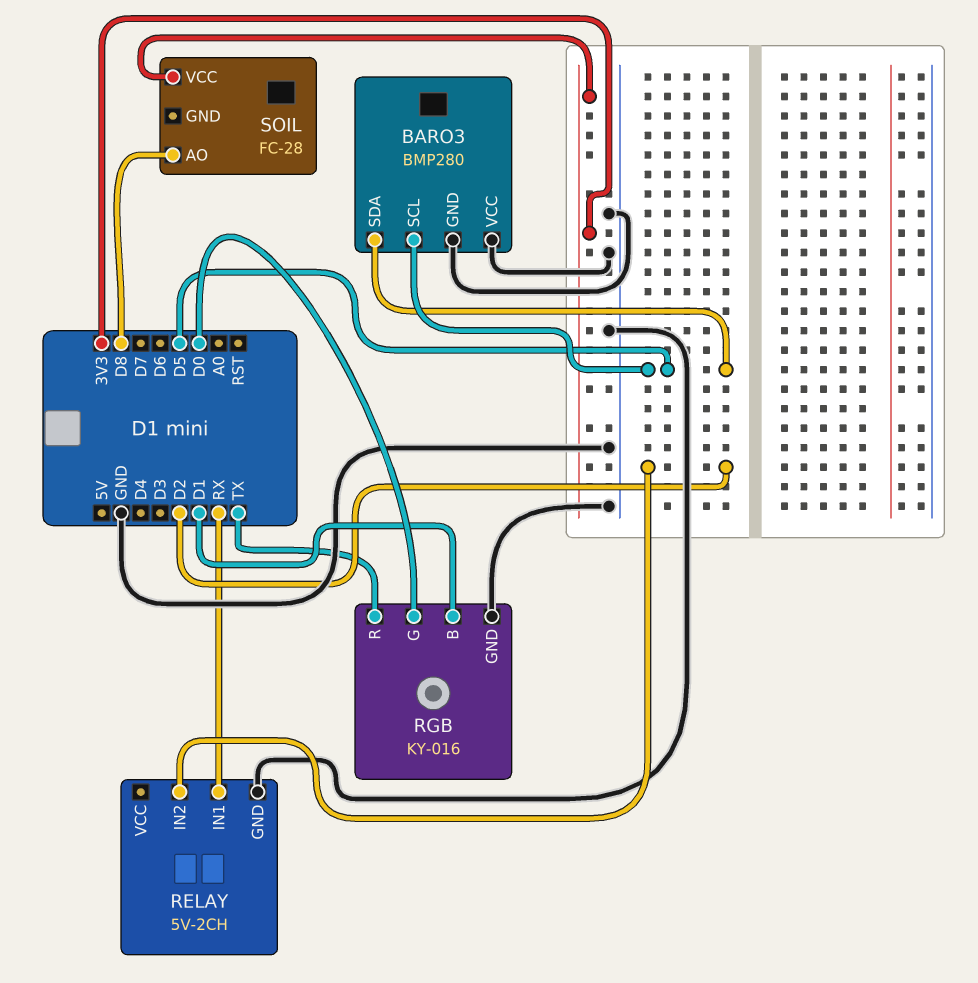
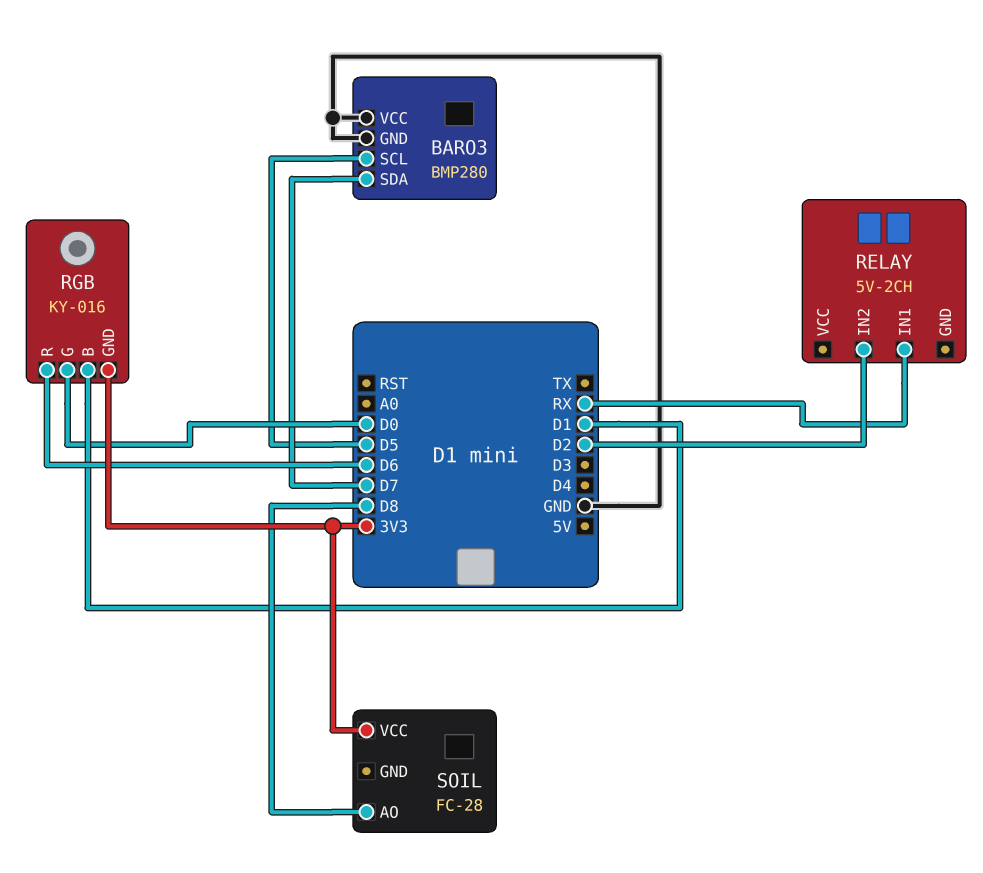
BARO3 pin SDA: D5 -> D7
RELAY pin GND: GND -> none
RGB pin GND: GND -> 3V3
RGB pin R: TX -> D6

